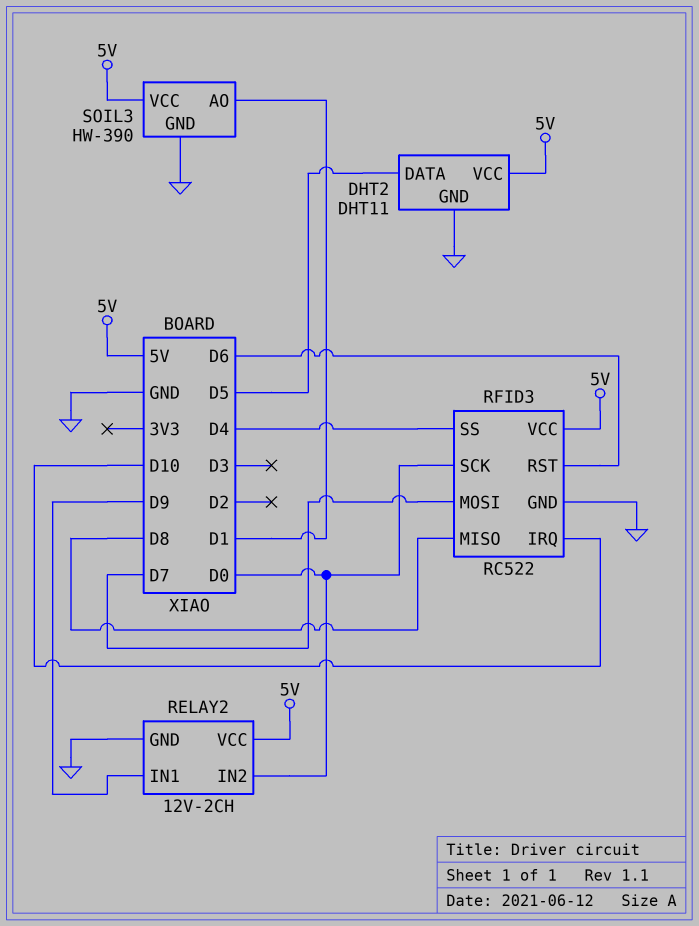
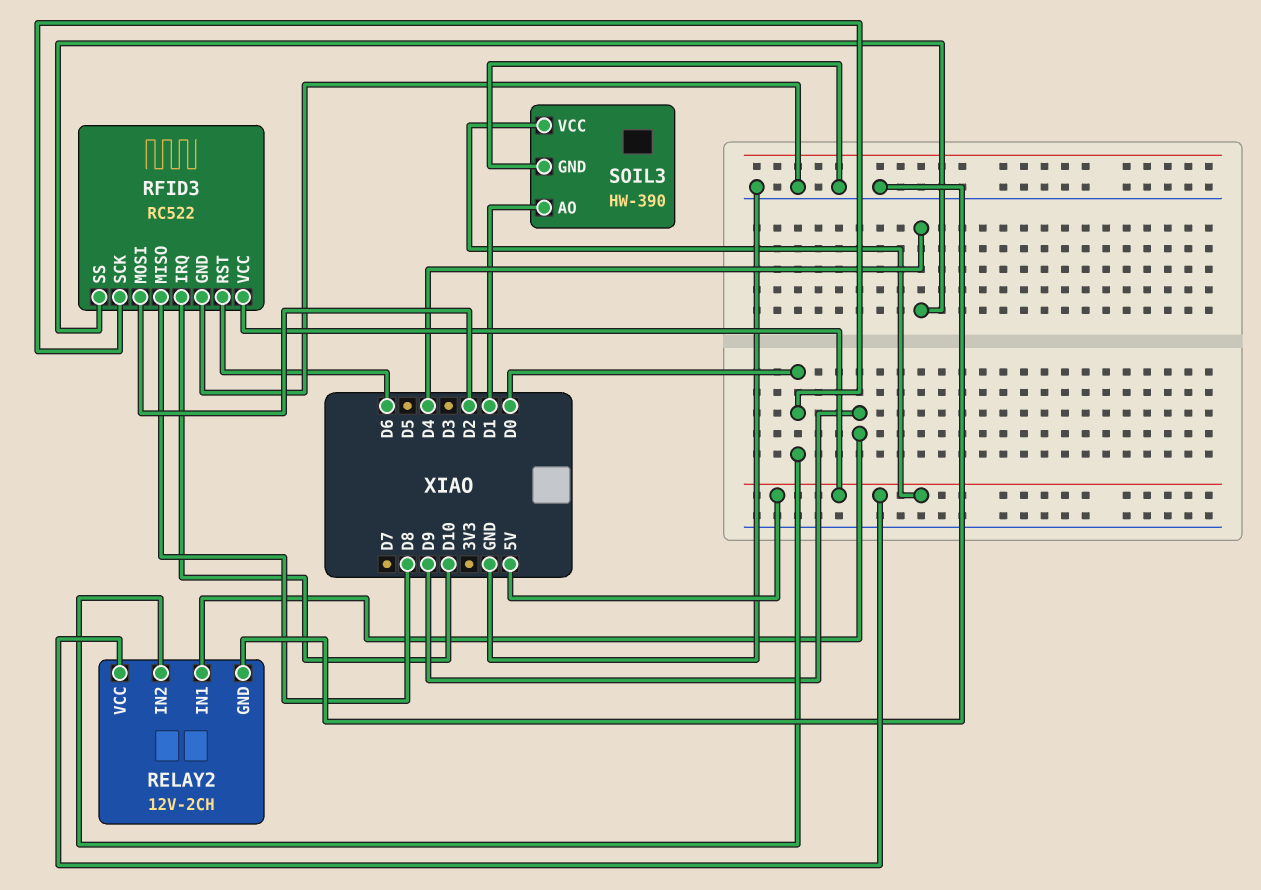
DHT2: DHT11 -> none
DHT2 pin DATA: D5 -> none
DHT2 pin GND: GND -> none
DHT2 pin VCC: 5V -> none
RFID3 pin MOSI: D7 -> D2

